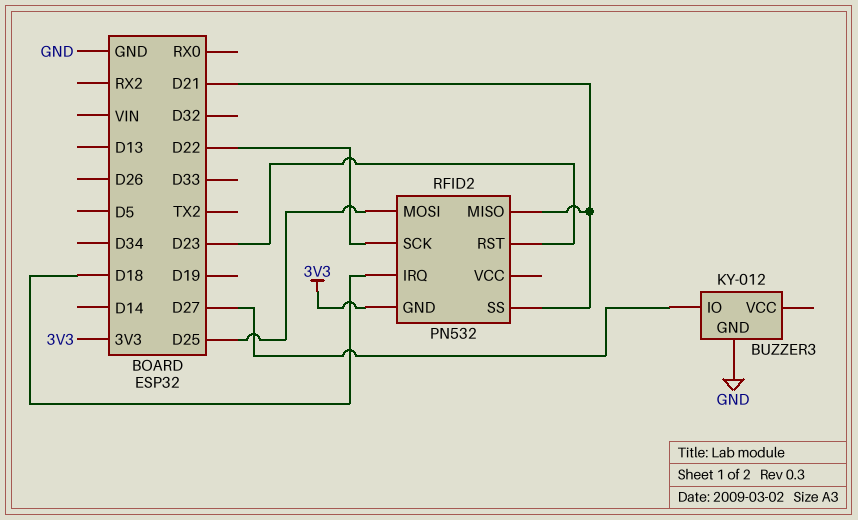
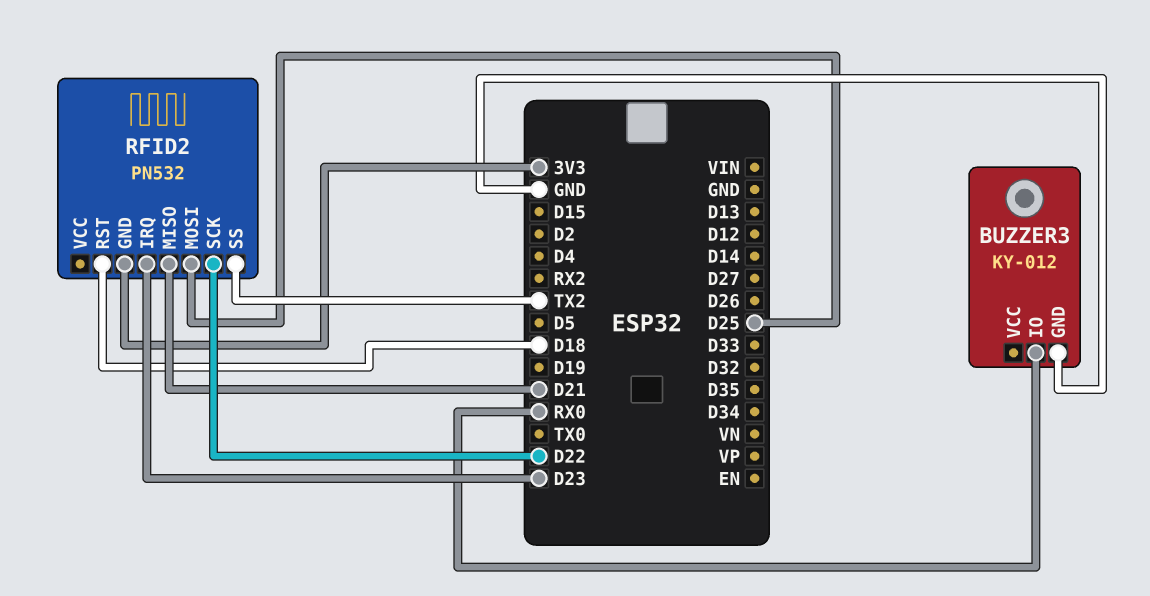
BUZZER3 pin IO: D27 -> RX0
RFID2 pin IRQ: D18 -> D23
RFID2 pin RST: D23 -> D18
RFID2 pin SS: D21 -> TX2

